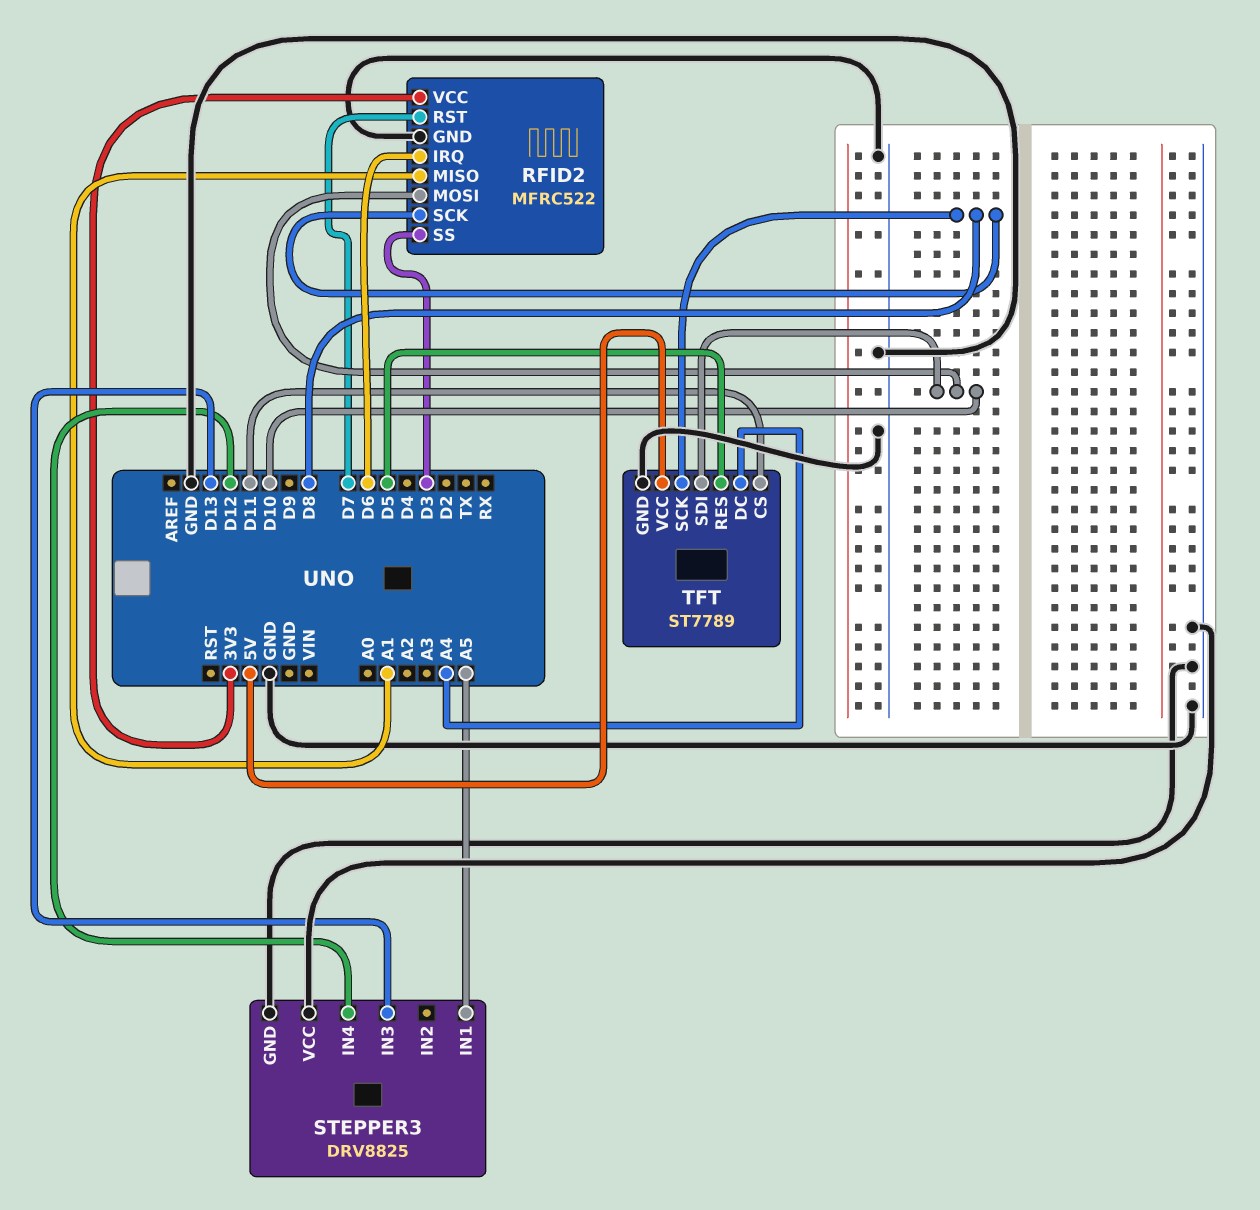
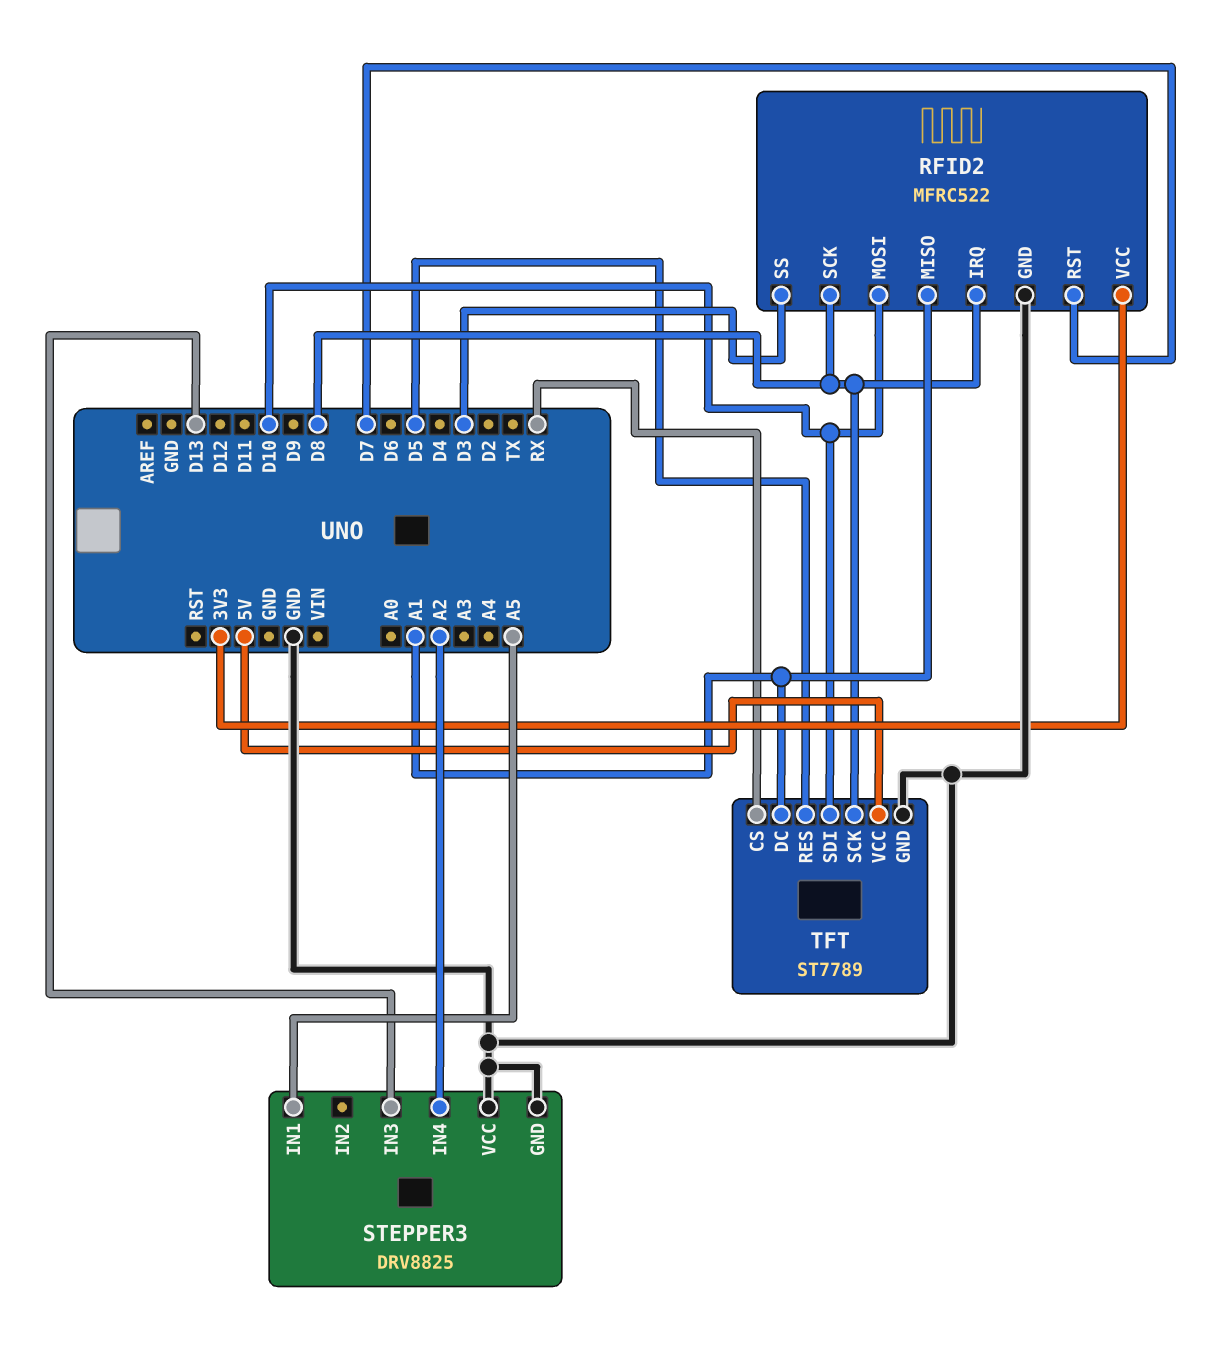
RFID2 pin IRQ: D6 -> D8
STEPPER3 pin IN4: D12 -> A2
TFT pin CS: D11 -> RX
TFT pin DC: A4 -> A1

